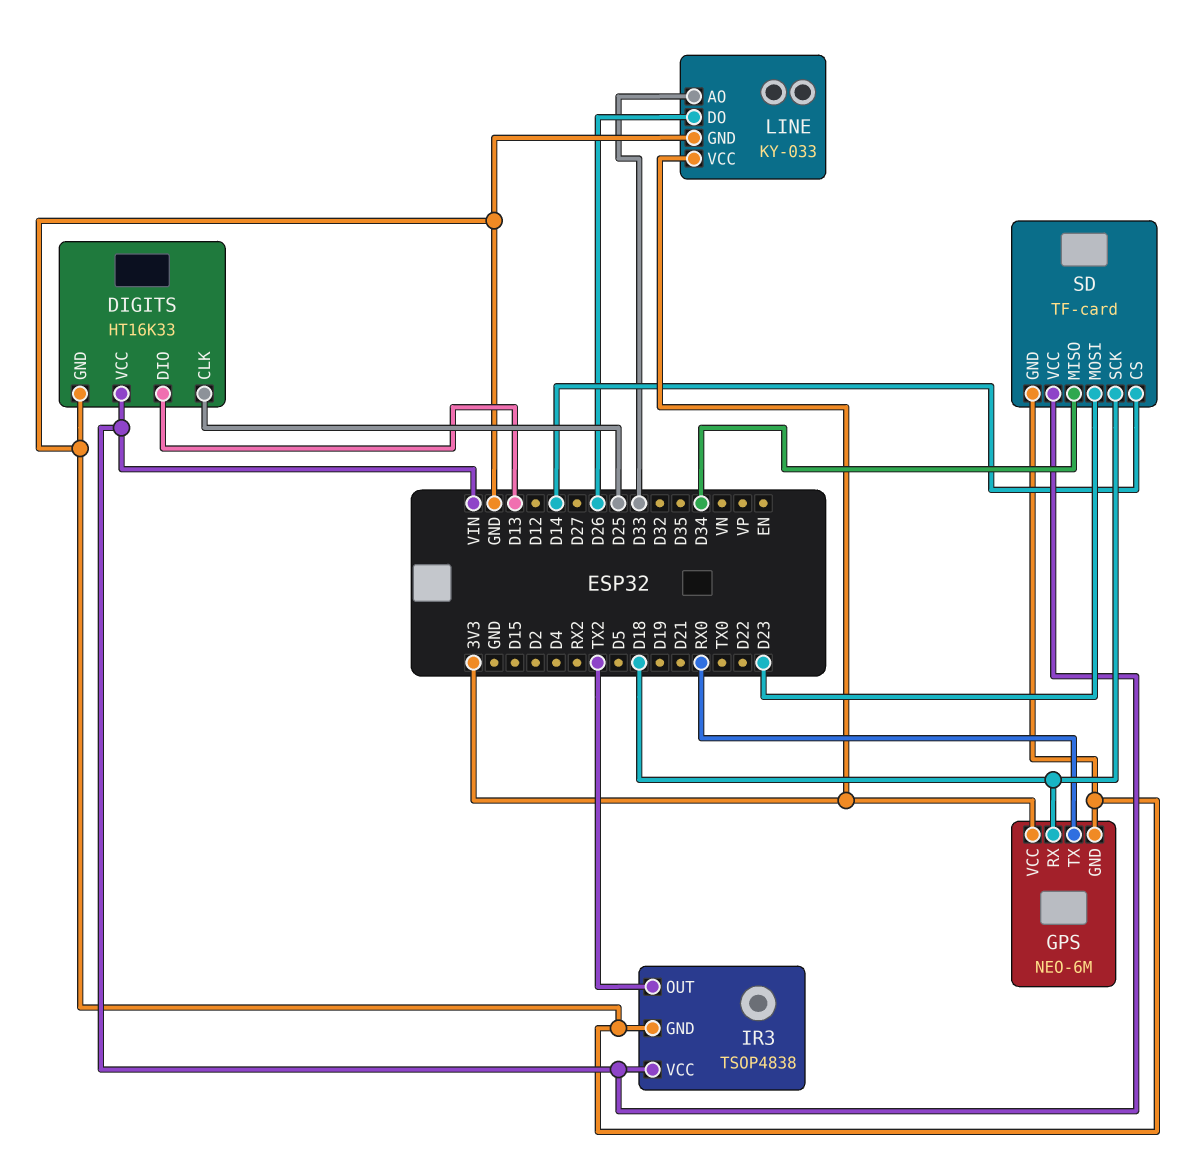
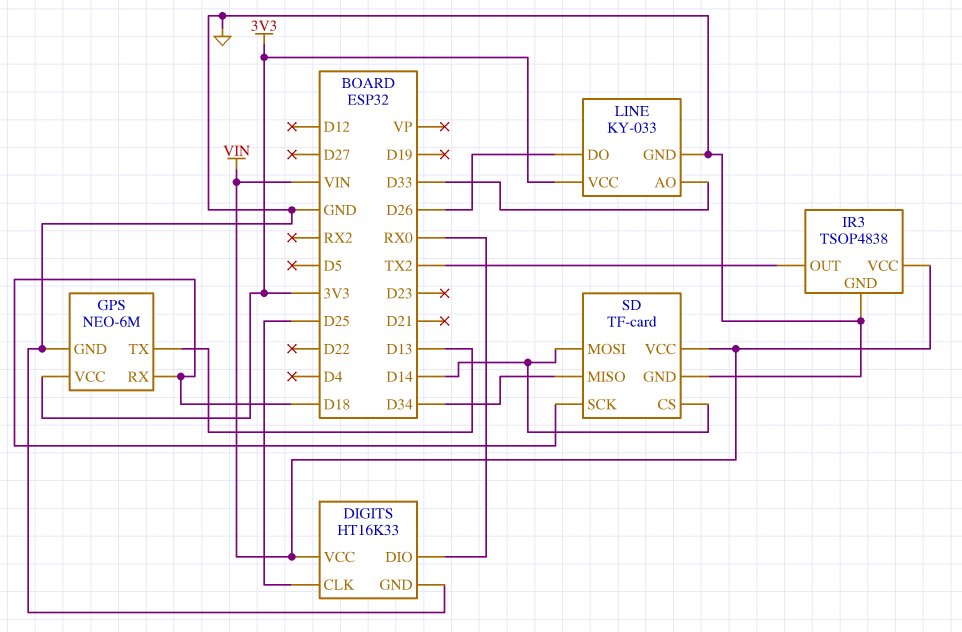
DIGITS pin DIO: D13 -> RX0
GPS pin TX: RX0 -> D13
SD pin MOSI: D23 -> D14

